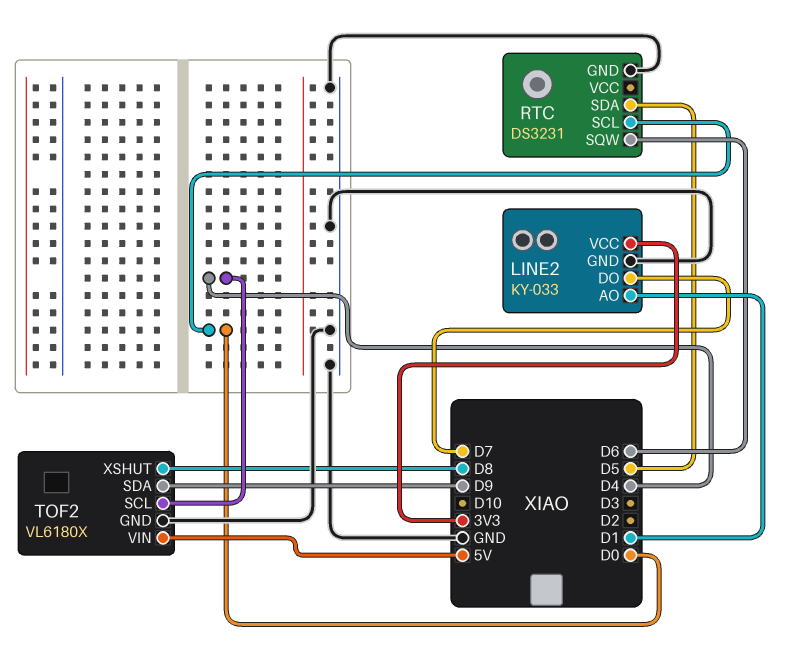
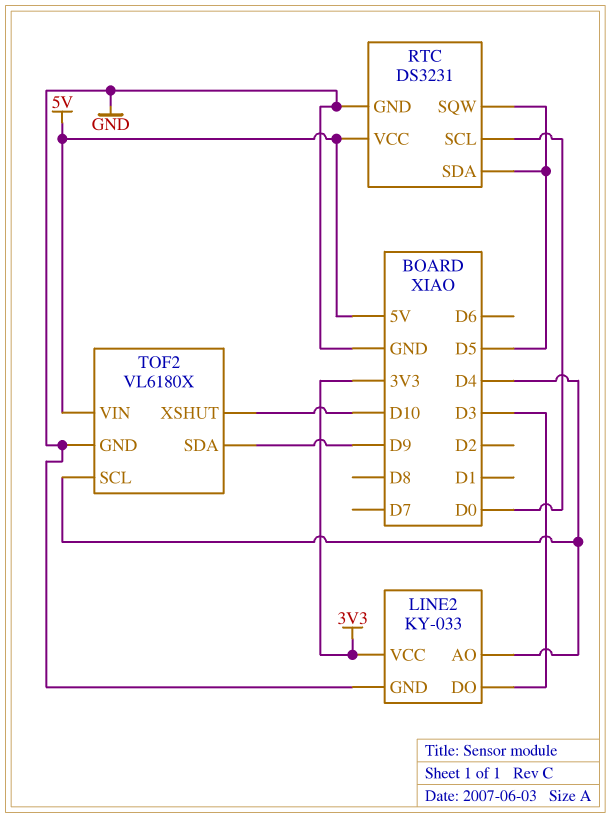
LINE2 pin AO: D1 -> D4
LINE2 pin DO: D7 -> D3
RTC pin SQW: D6 -> D5
RTC pin VCC: none -> 5V
TOF2 pin XSHUT: D8 -> D10

